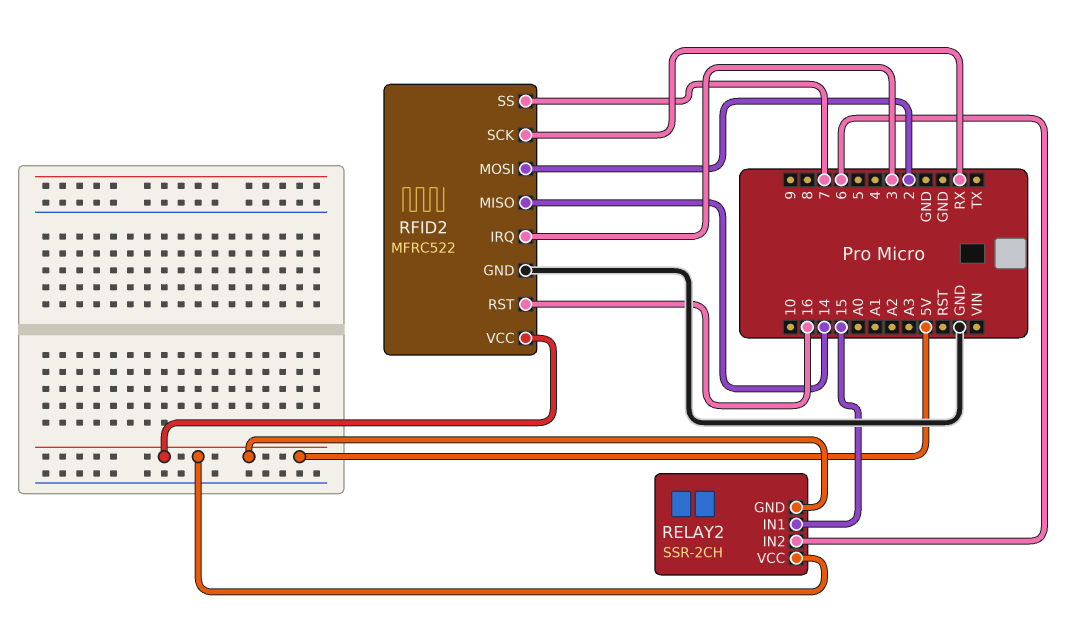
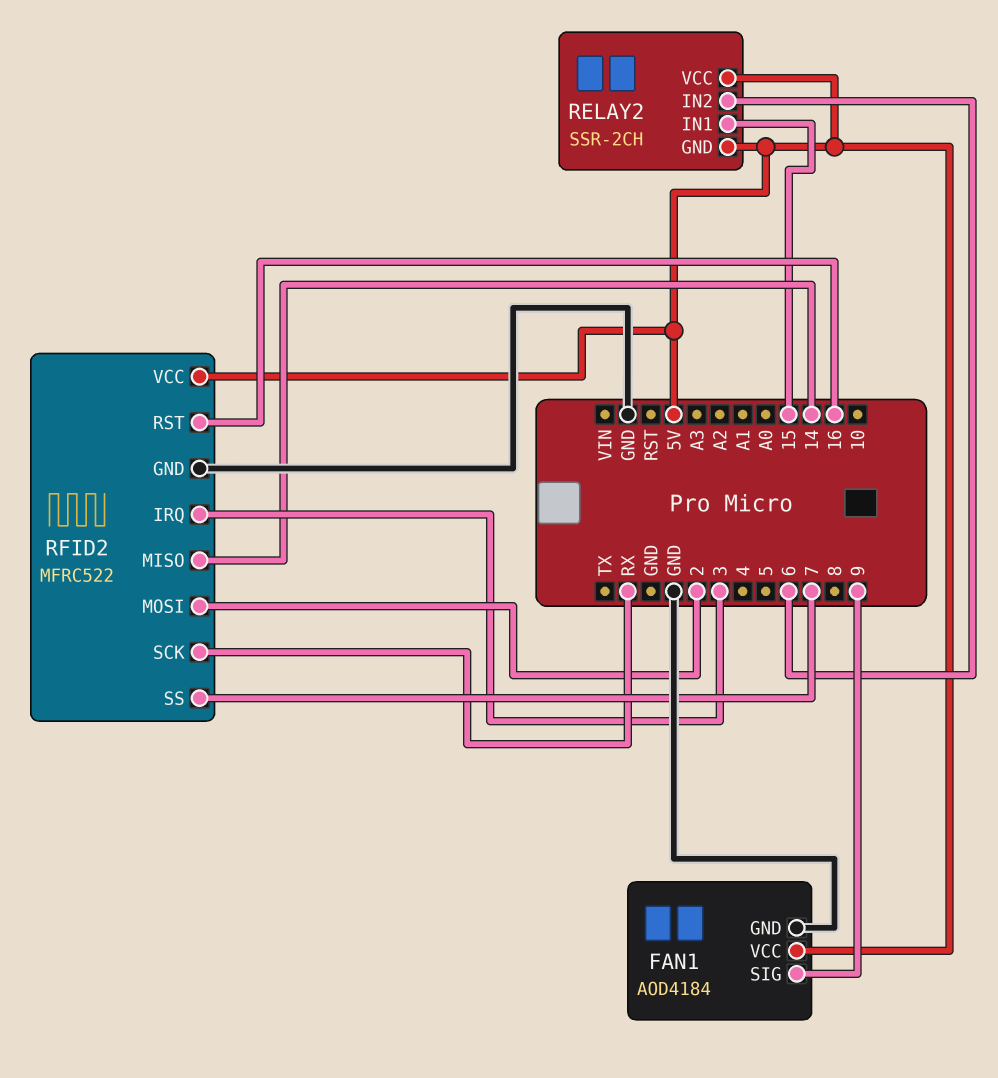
FAN1: none -> AOD4184
FAN1 pin GND: none -> GND
FAN1 pin SIG: none -> 9
FAN1 pin VCC: none -> 5V

